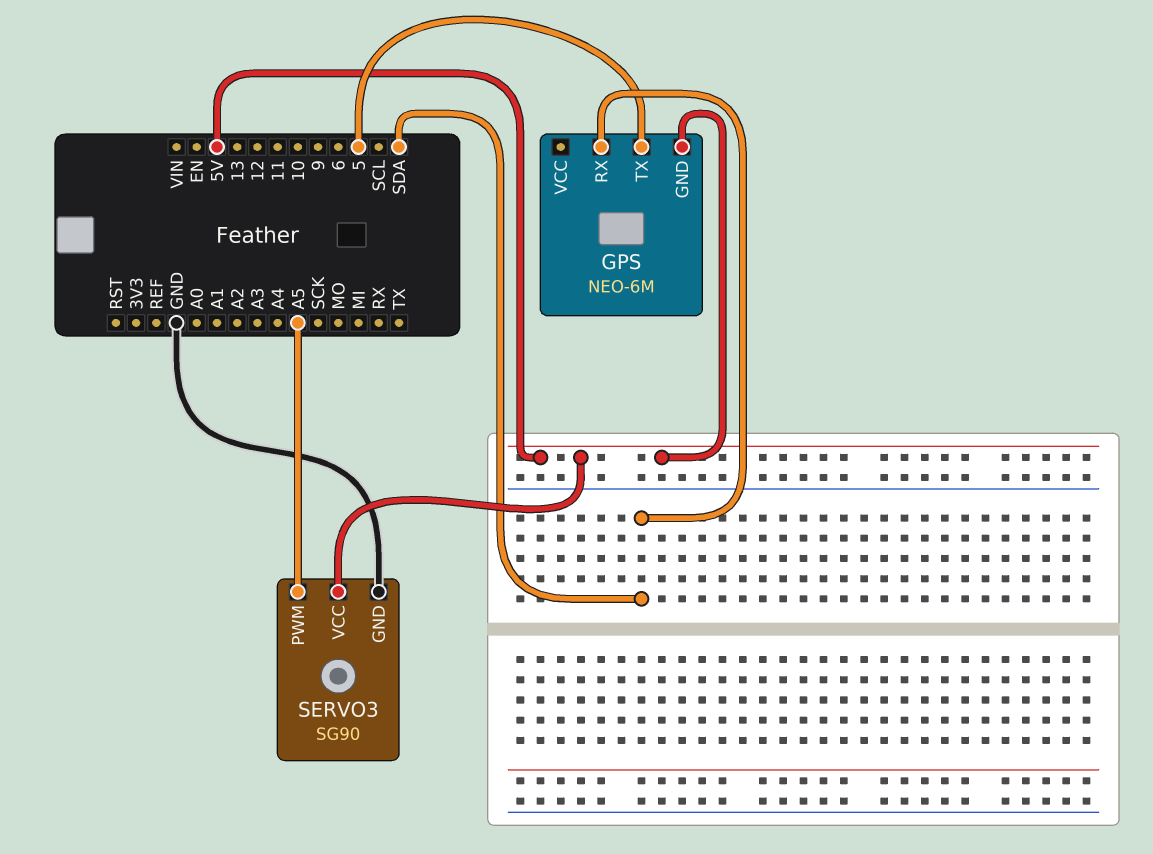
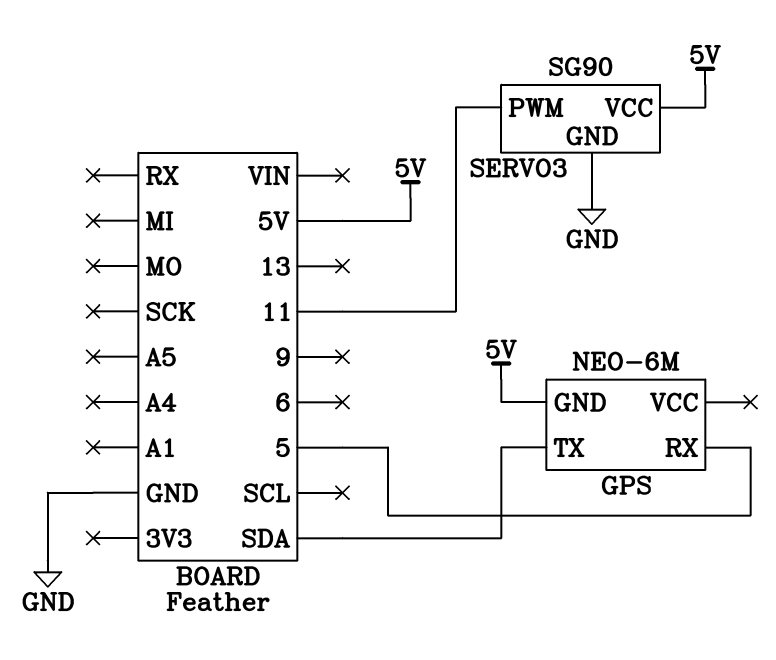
GPS pin RX: SDA -> 5
GPS pin TX: 5 -> SDA
SERVO3 pin PWM: A5 -> 11

